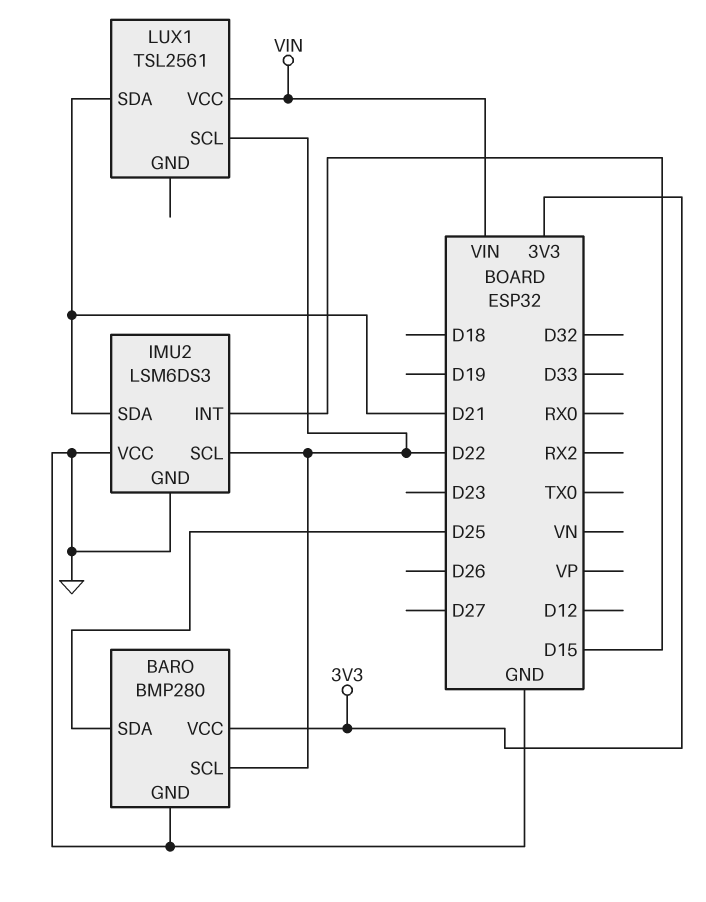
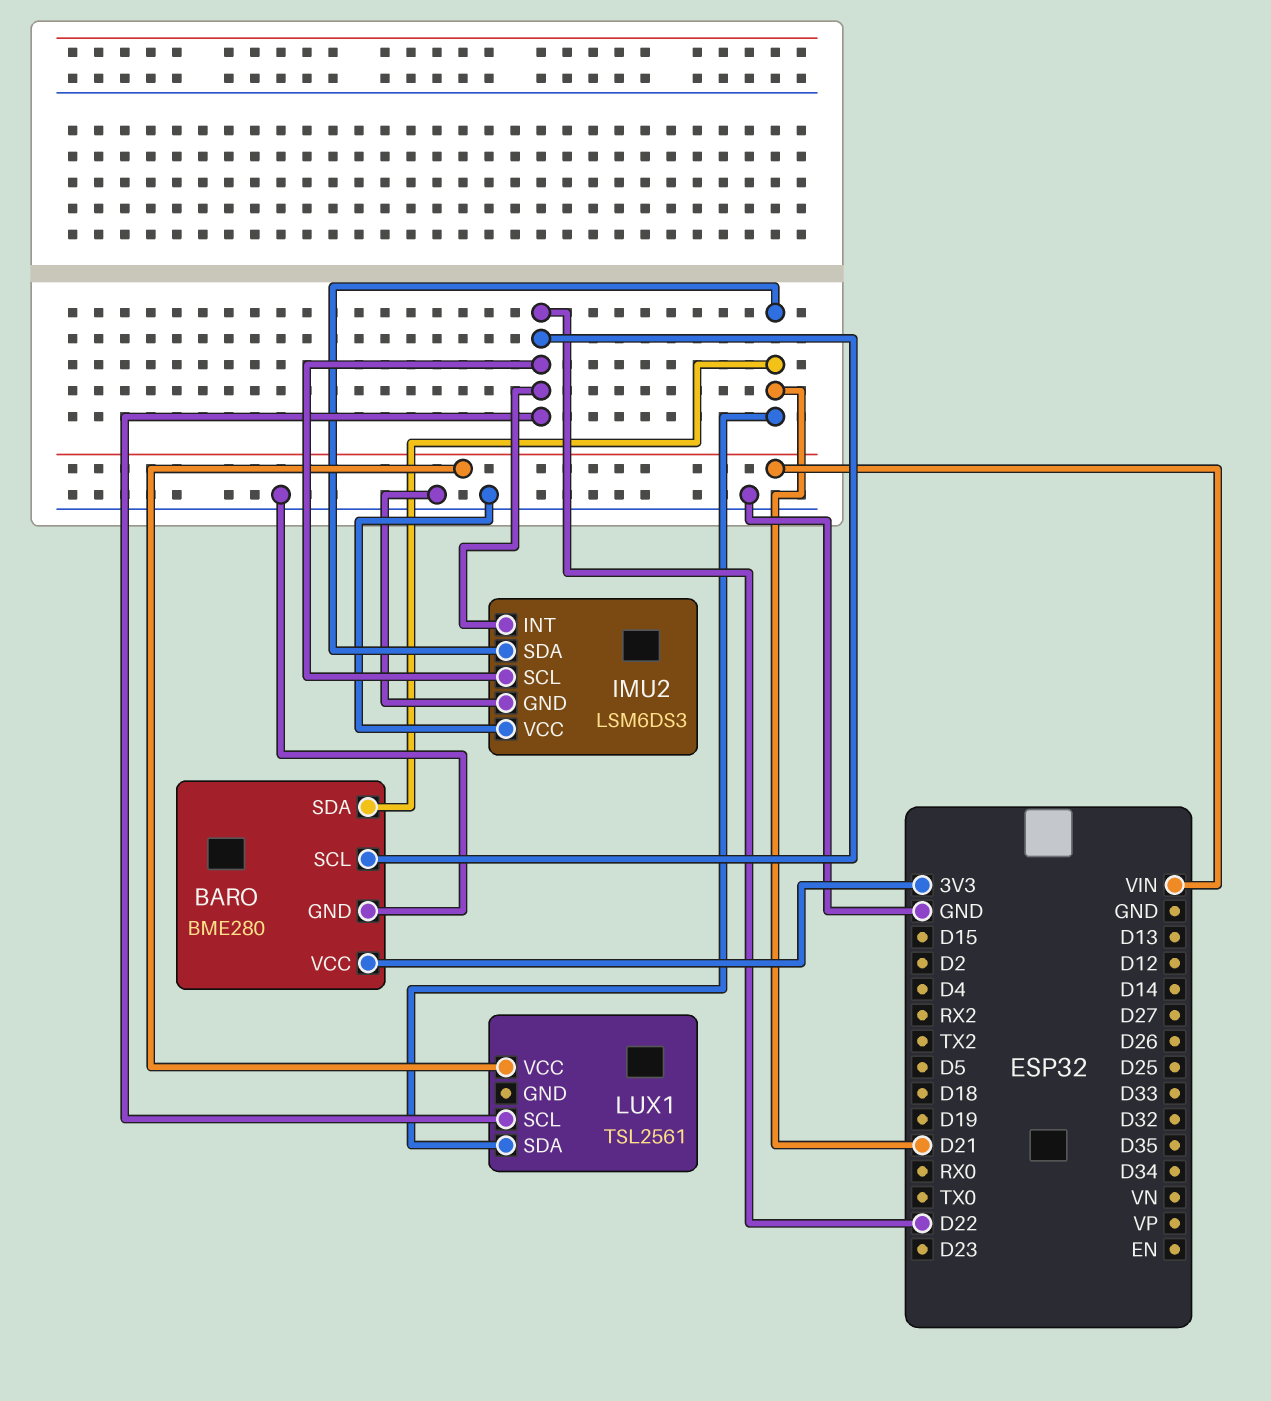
BARO: BMP280 -> BME280
BARO pin SDA: D25 -> D21
IMU2 pin INT: D15 -> D22

